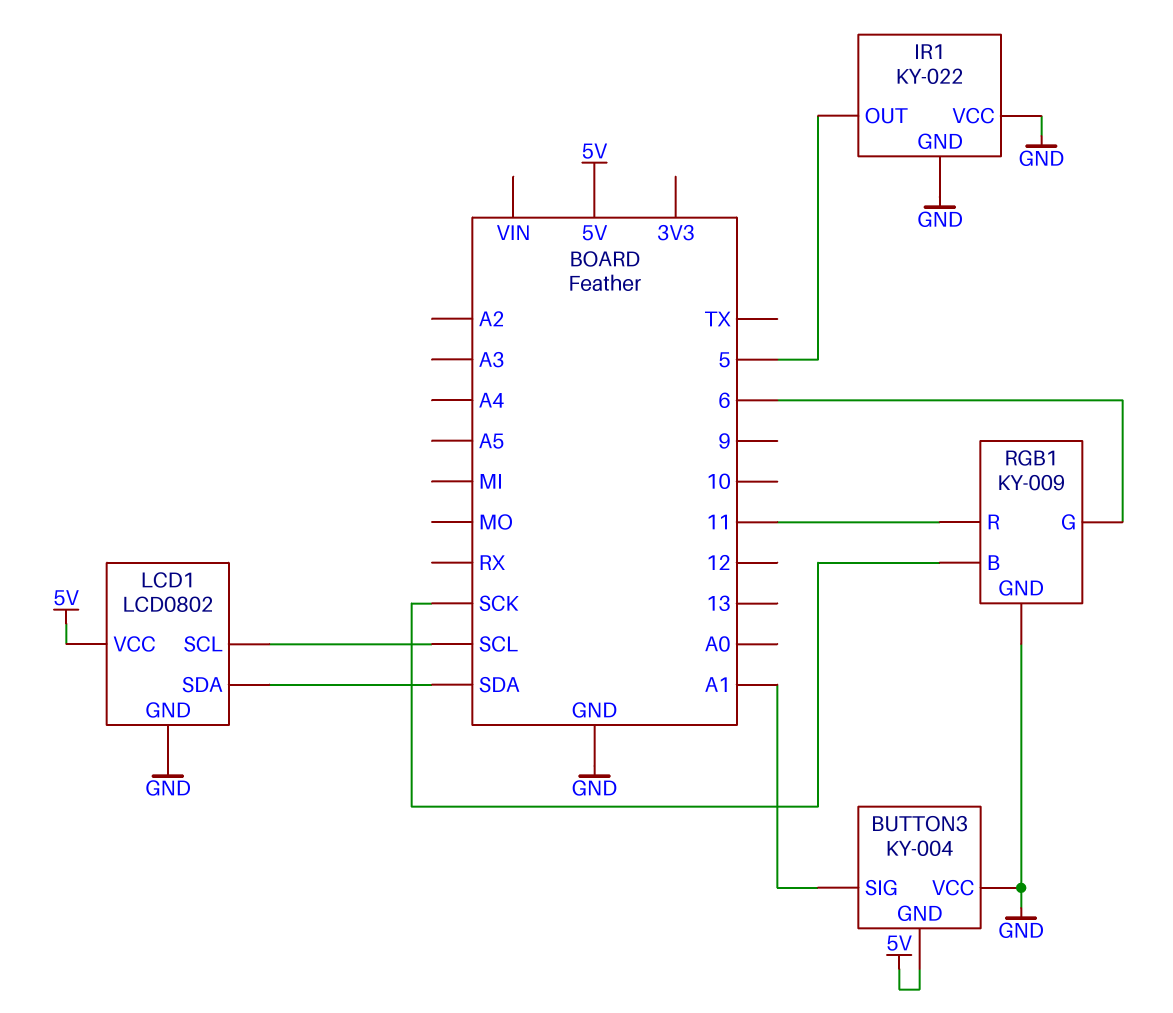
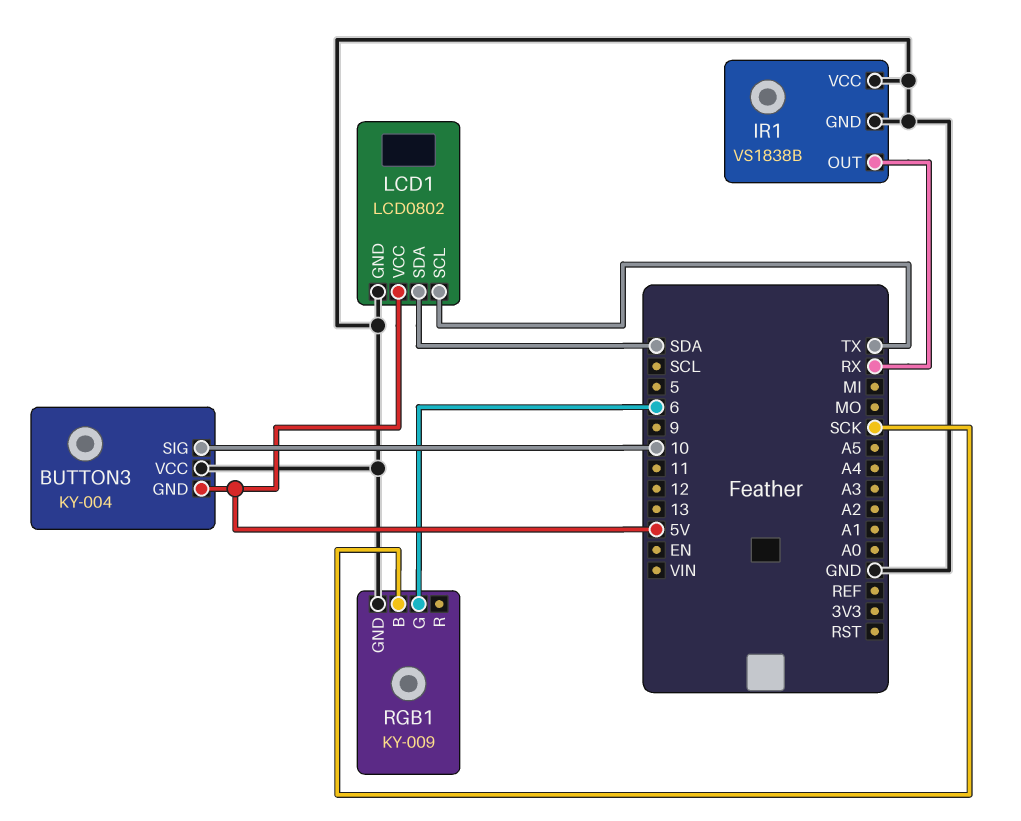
BUTTON3 pin SIG: A1 -> 10
IR1: KY-022 -> VS1838B
IR1 pin OUT: 5 -> RX
LCD1 pin SCL: SCL -> TX
RGB1 pin R: 11 -> none

